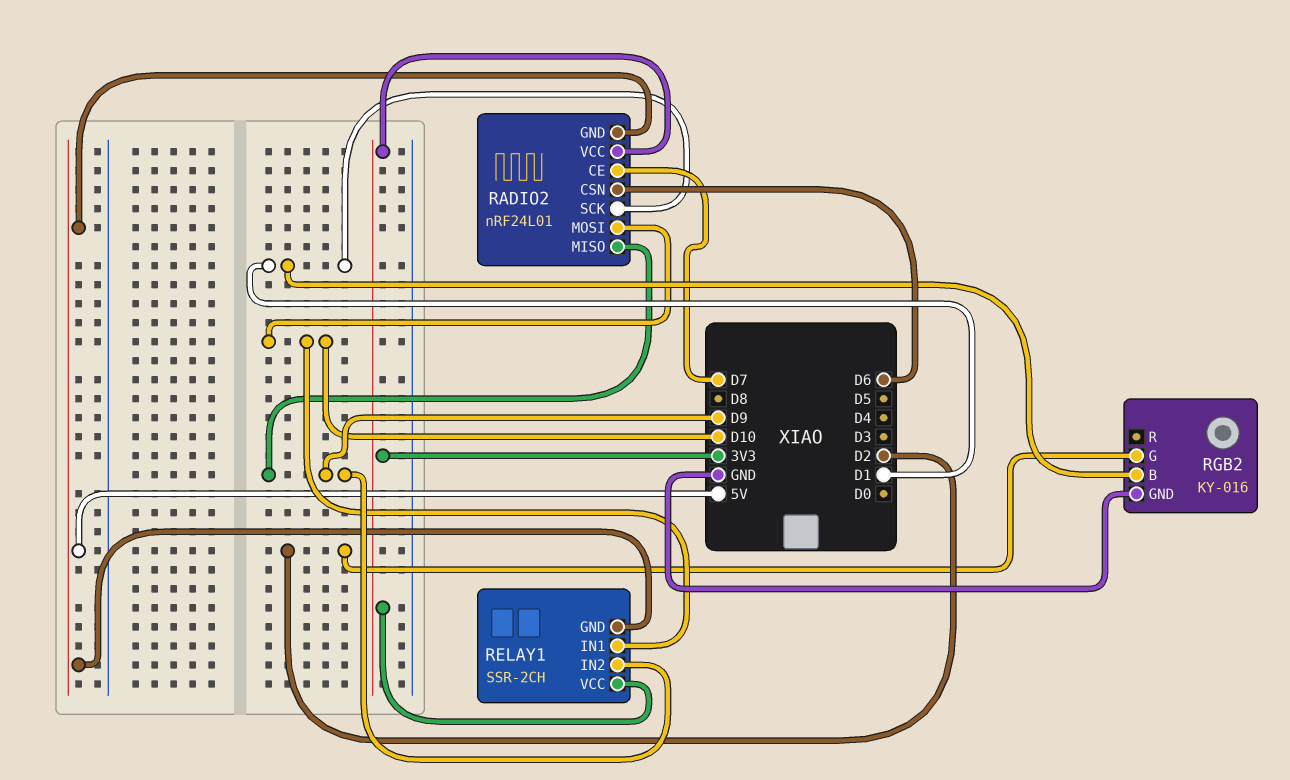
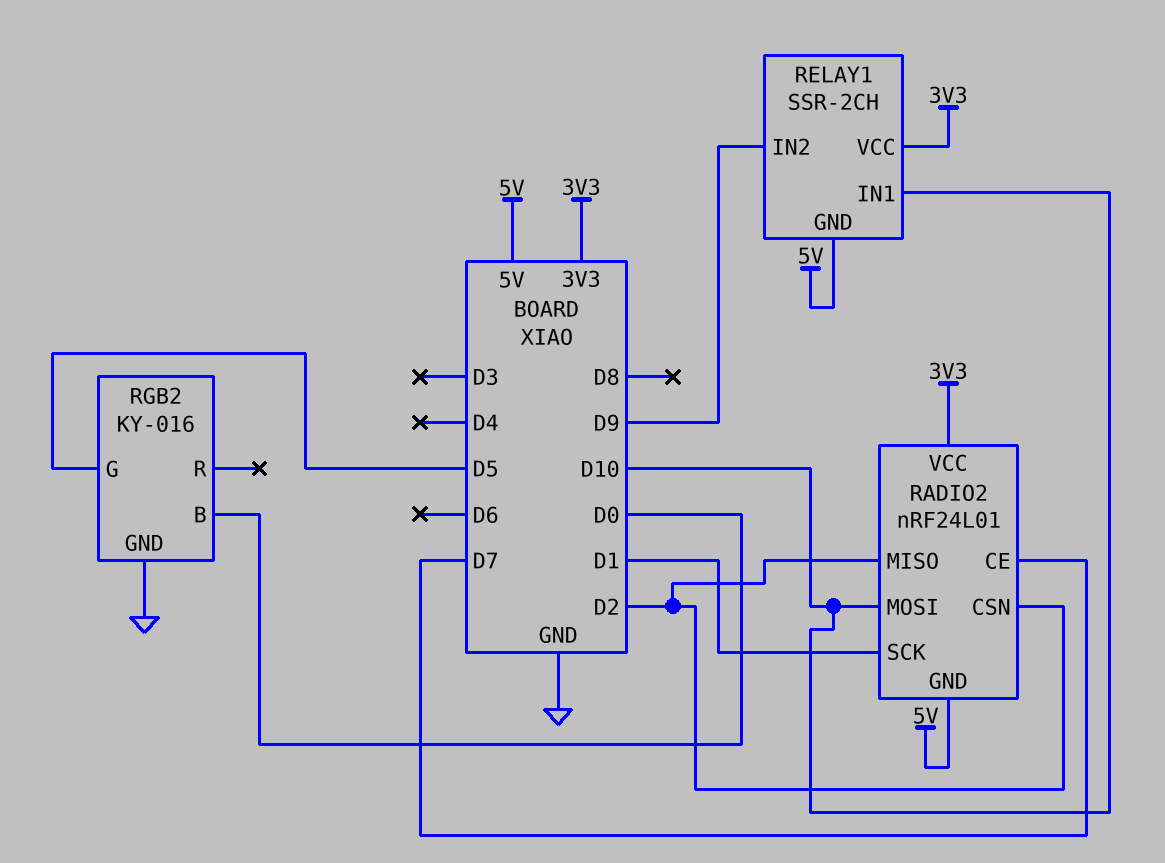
RADIO2 pin CSN: D6 -> D2
RADIO2 pin MISO: D9 -> D2
RGB2 pin B: D1 -> D0
RGB2 pin G: D2 -> D5

